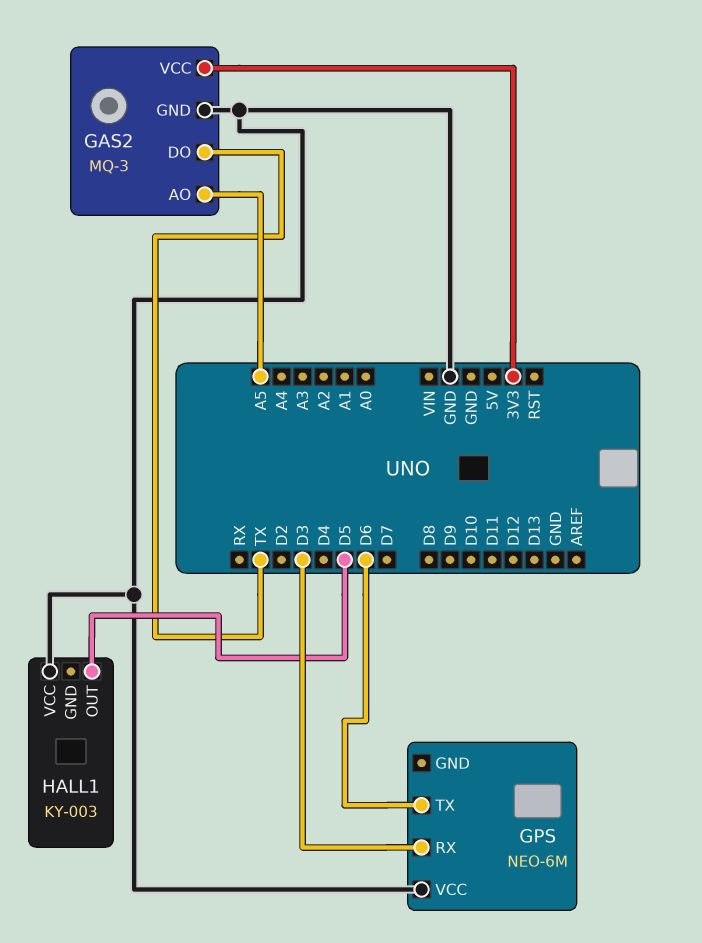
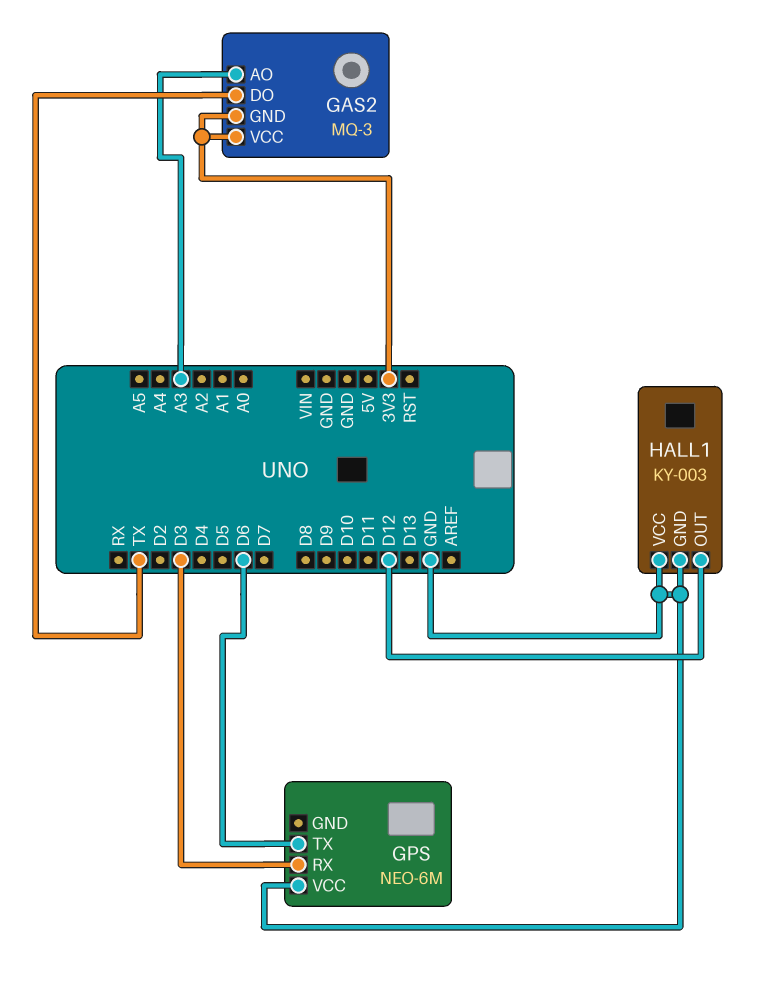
GAS2 pin AO: A5 -> A3
GAS2 pin GND: GND -> 3V3
HALL1 pin GND: none -> GND
HALL1 pin OUT: D5 -> D12

